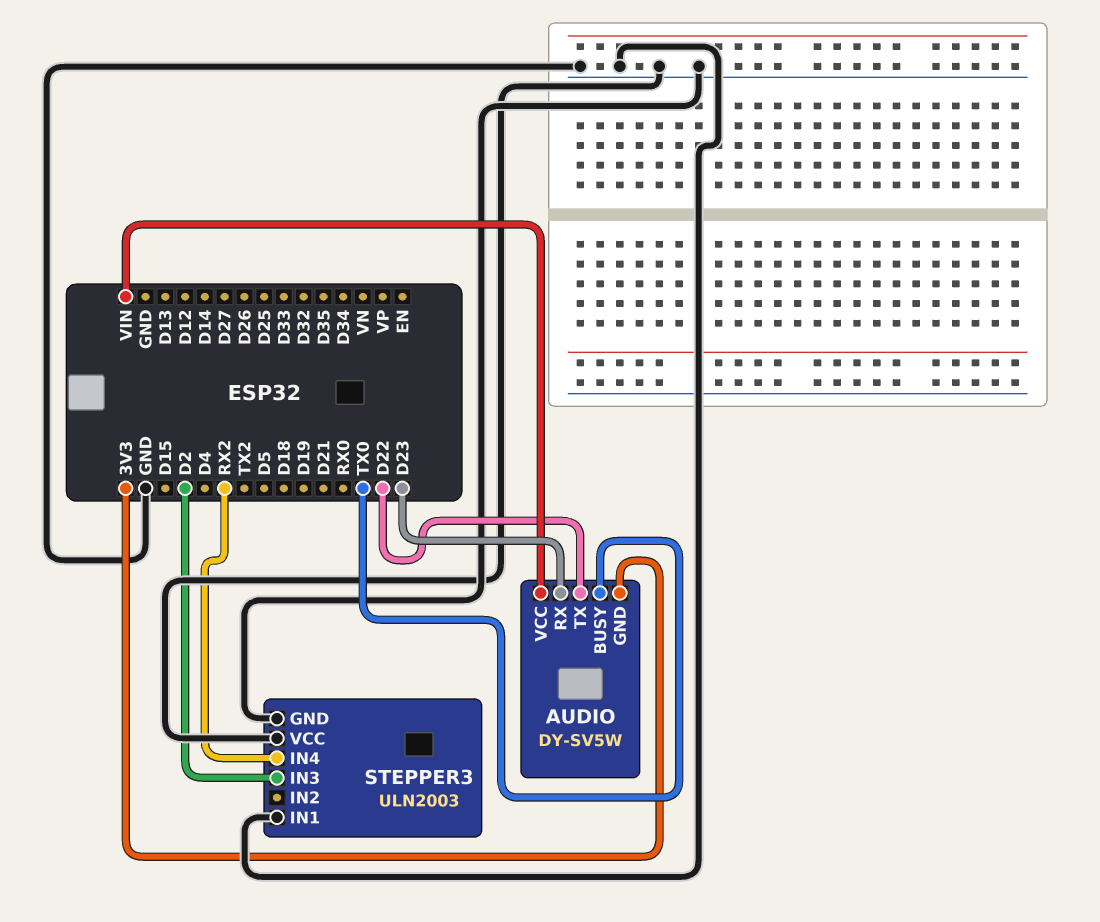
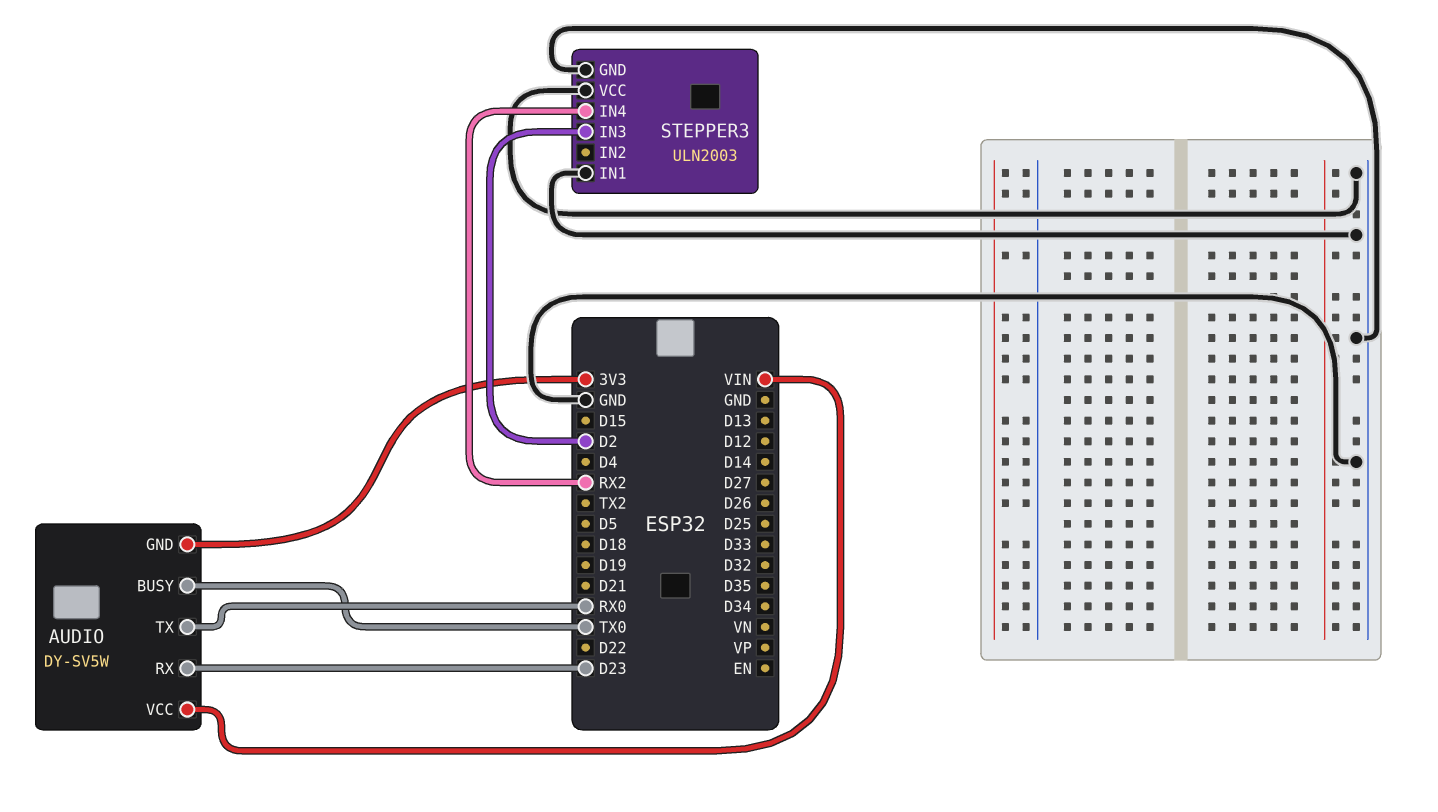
AUDIO pin TX: D22 -> RX0

